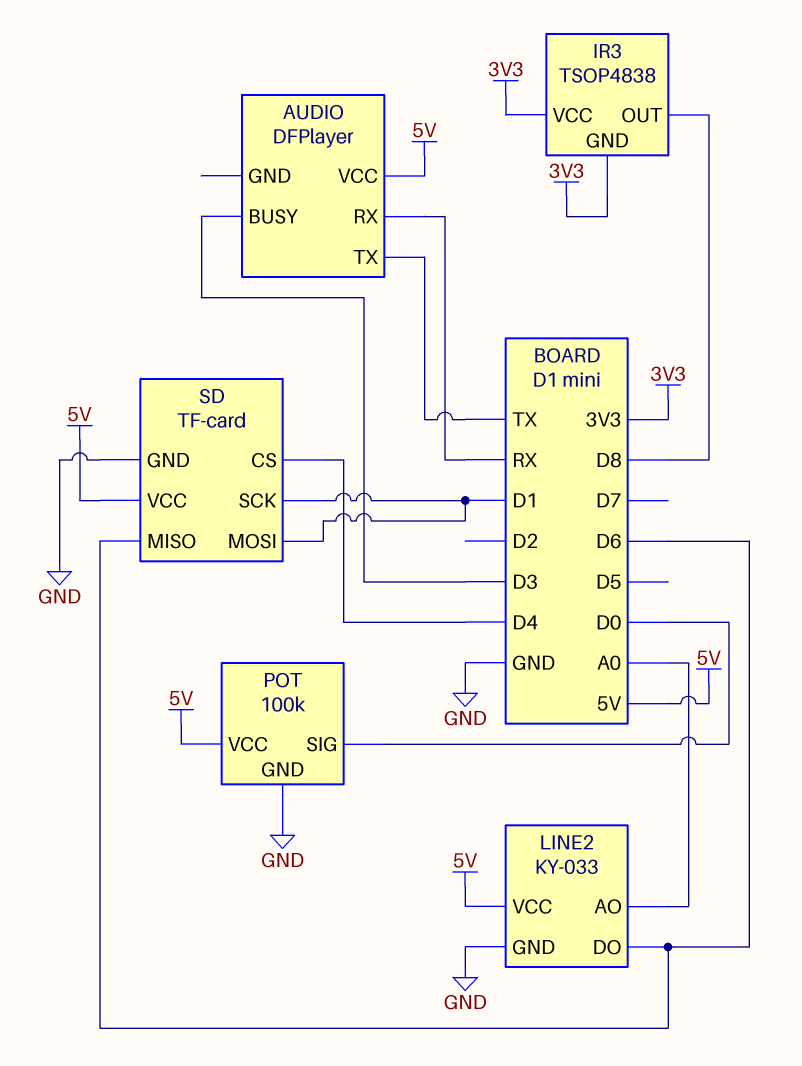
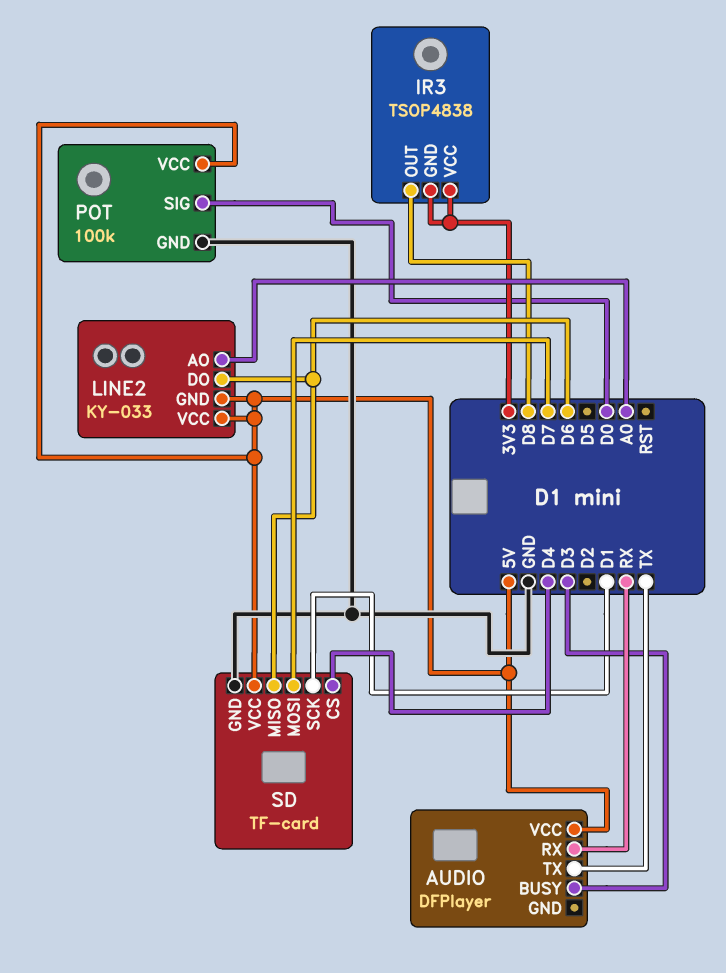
LINE2 pin GND: GND -> 5V
SD pin MOSI: D1 -> D7

